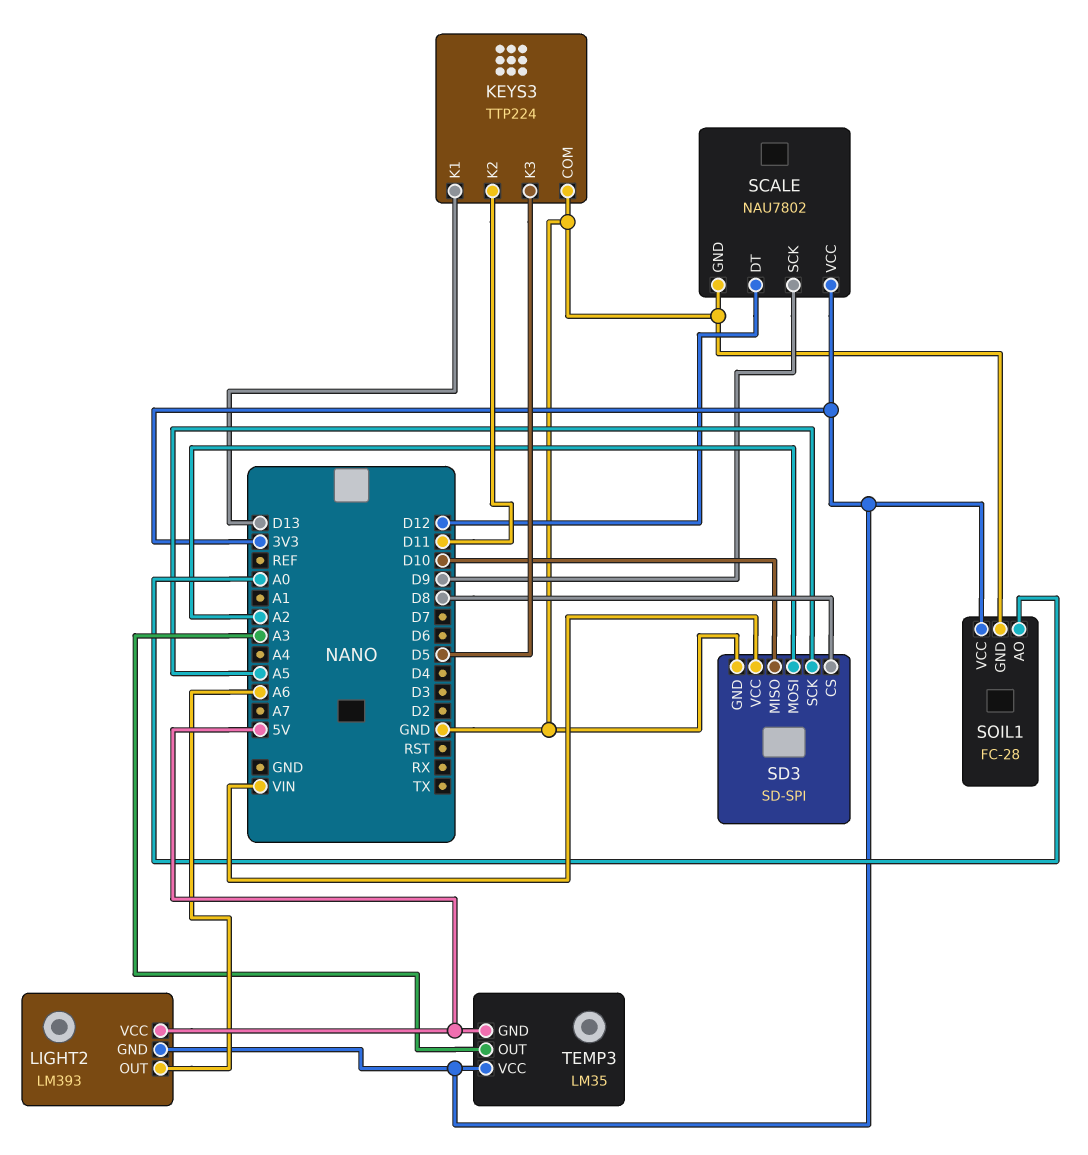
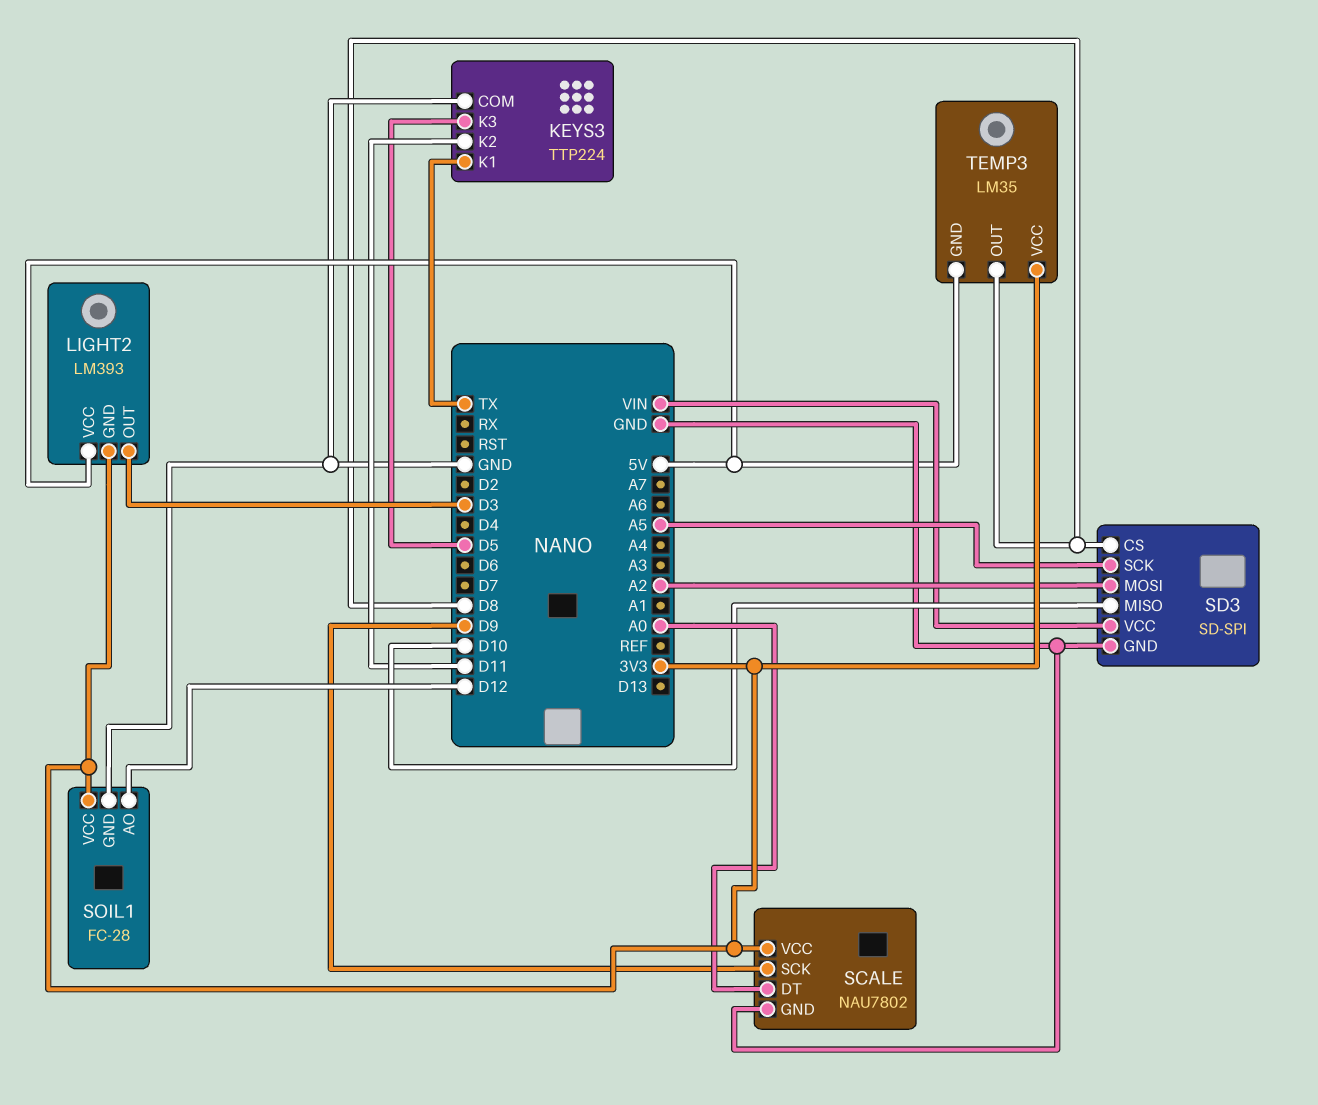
KEYS3 pin K1: D13 -> TX
LIGHT2 pin OUT: A6 -> D3
SCALE pin DT: D12 -> A0
SOIL1 pin AO: A0 -> D12
TEMP3 pin OUT: A3 -> D8

